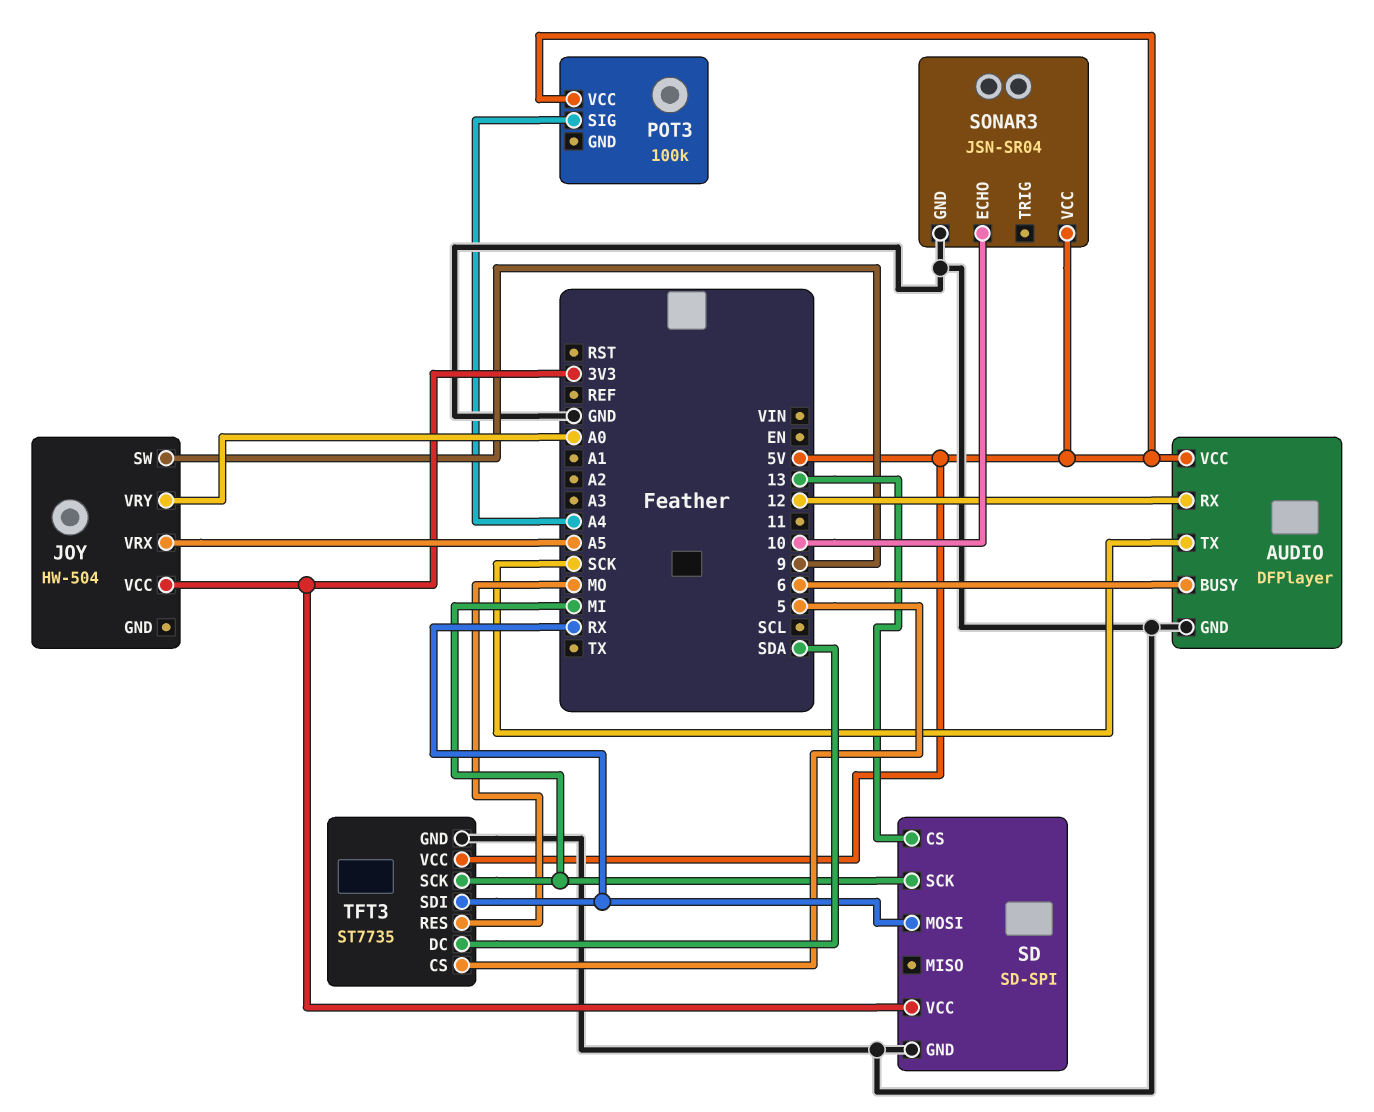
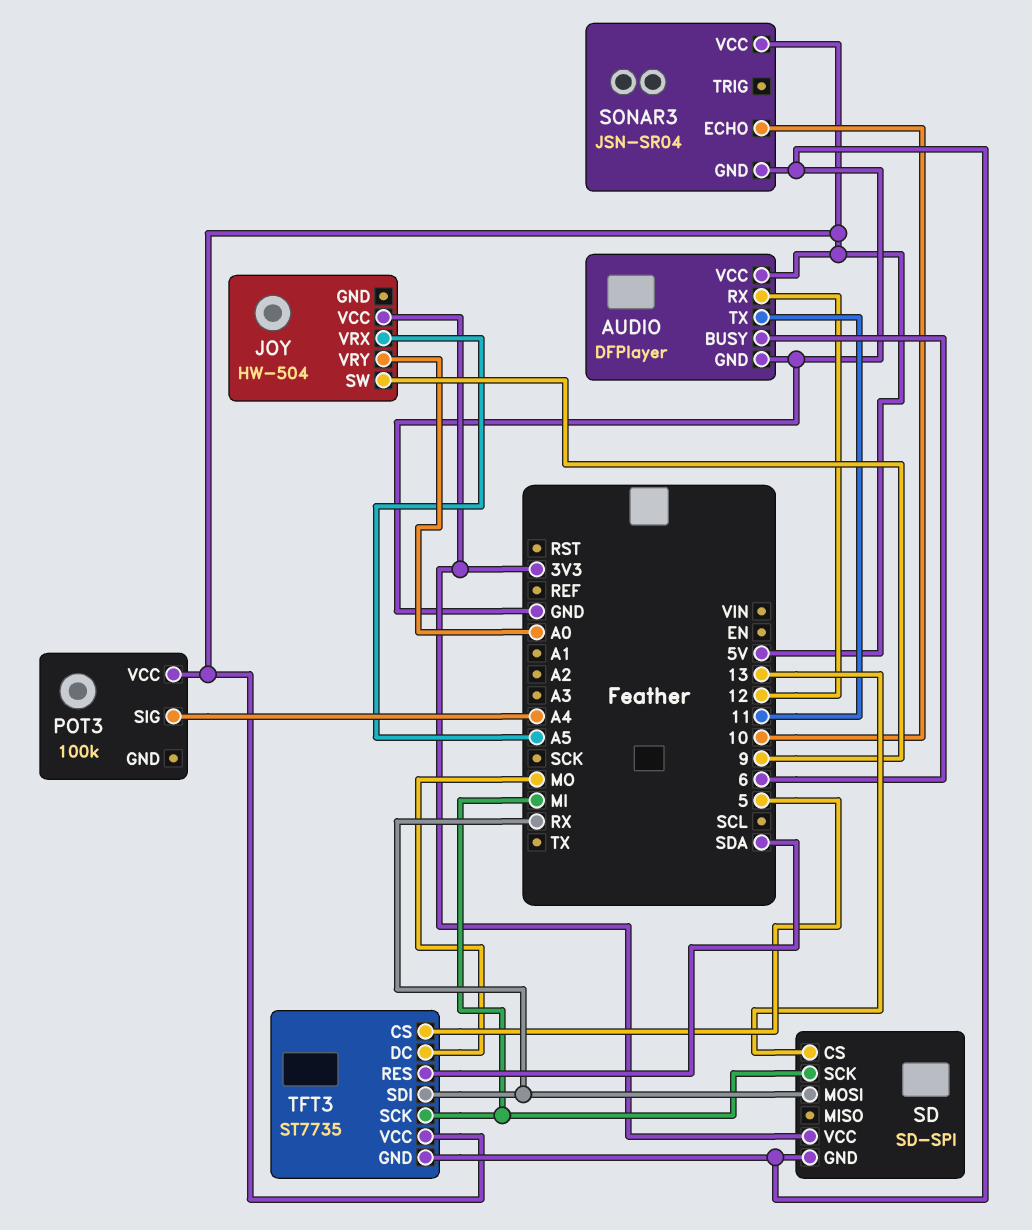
AUDIO pin TX: SCK -> 11
TFT3 pin DC: SDA -> MO
TFT3 pin RES: MO -> SDA

